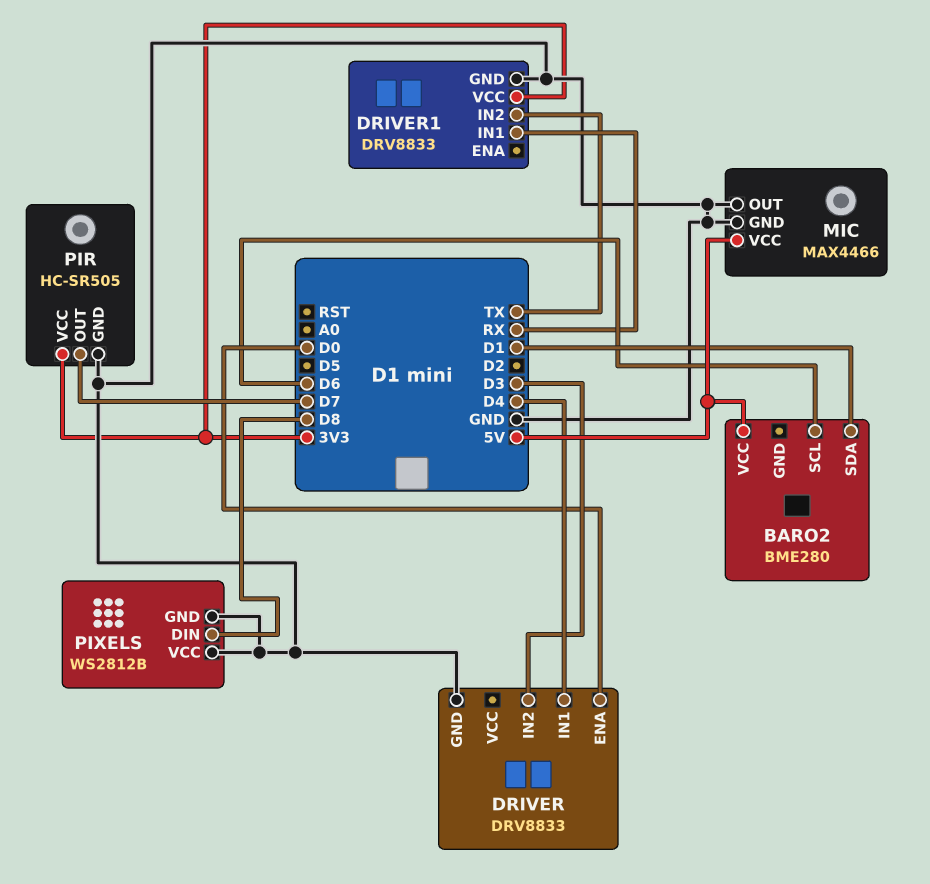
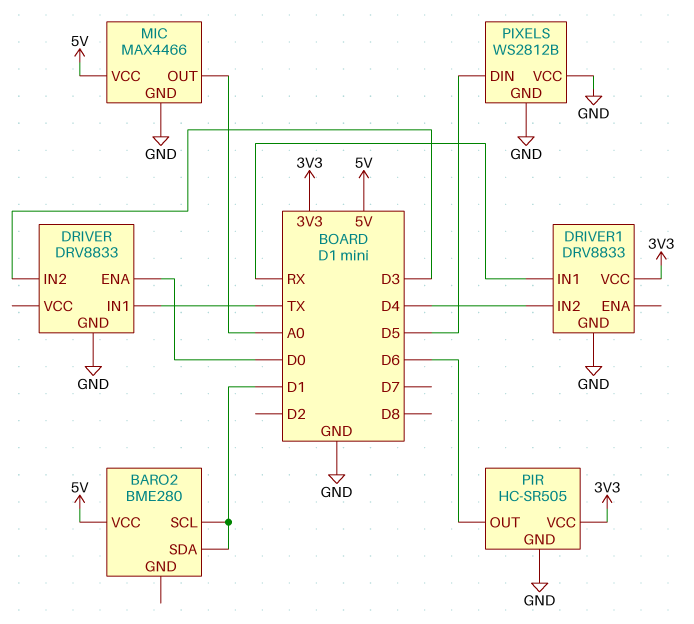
BARO2 pin SCL: D6 -> D1
DRIVER pin IN1: D4 -> TX
DRIVER1 pin IN2: TX -> D4
MIC pin OUT: GND -> A0
PIR pin OUT: D7 -> D6
PIXELS pin DIN: D8 -> D5

